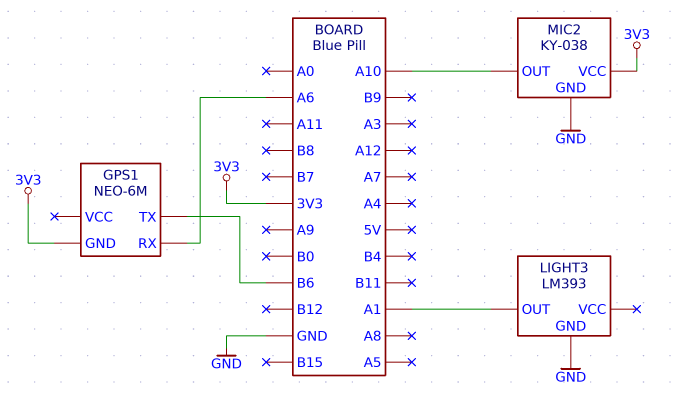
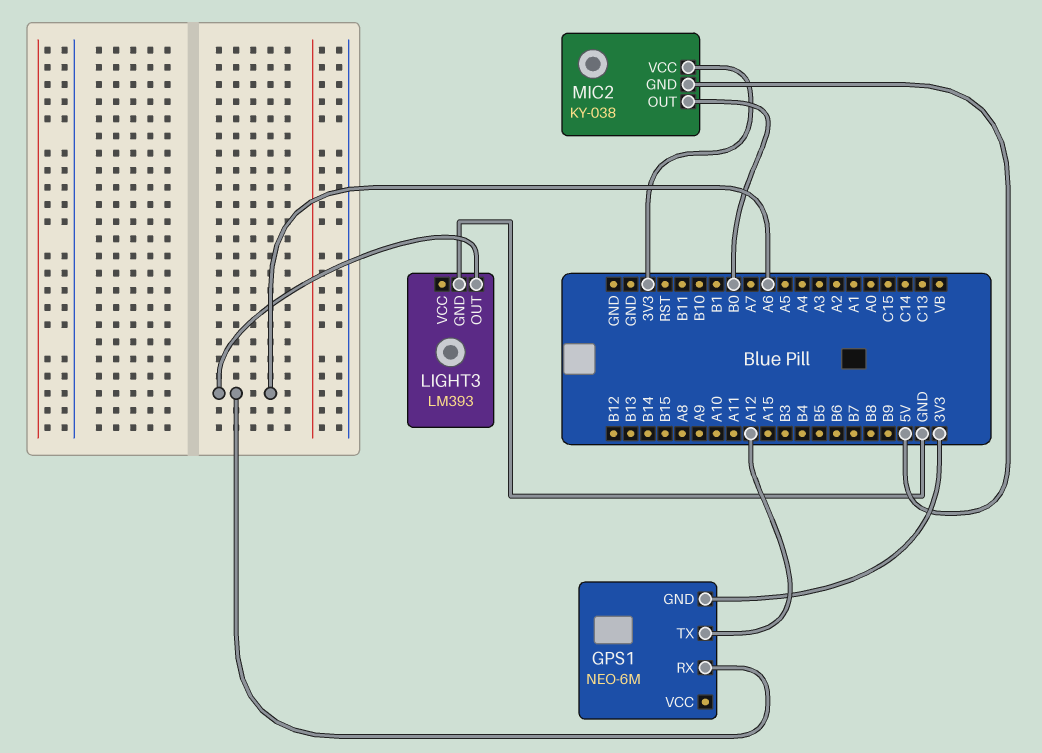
GPS1 pin TX: B6 -> A12
LIGHT3 pin OUT: A1 -> A6
MIC2 pin GND: GND -> 5V
MIC2 pin OUT: A10 -> B0

